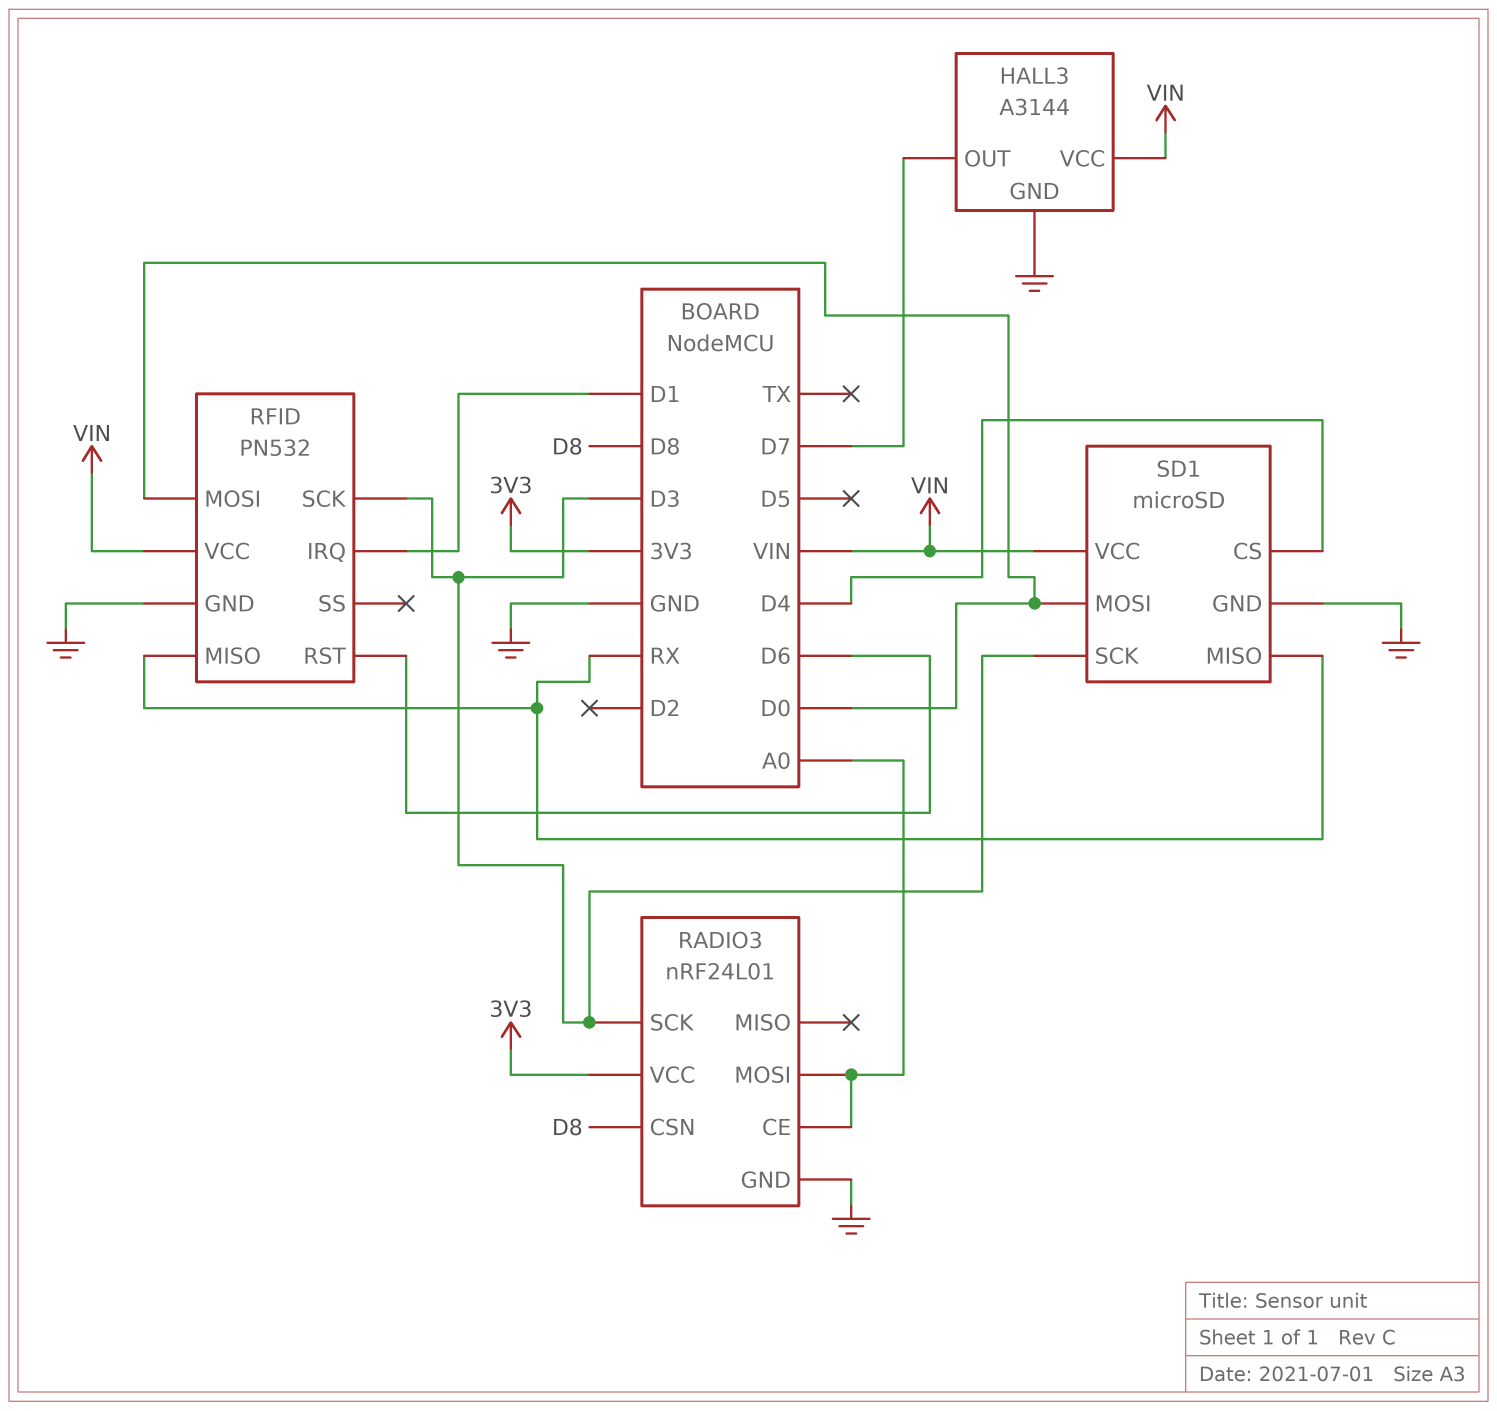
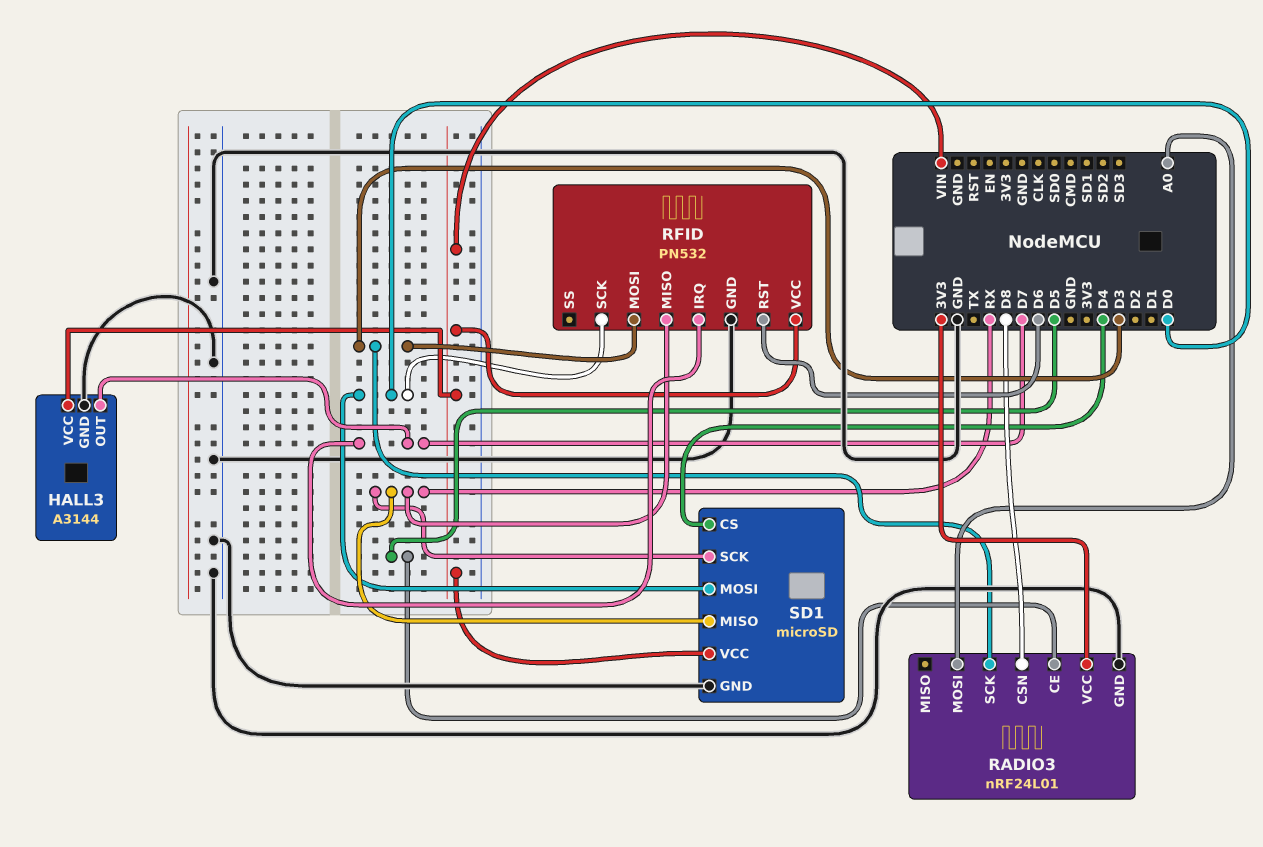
RADIO3 pin CE: A0 -> D5
RFID pin IRQ: D1 -> D7
RFID pin MOSI: D0 -> D3
RFID pin SCK: D3 -> D0
SD1 pin SCK: D3 -> RX

